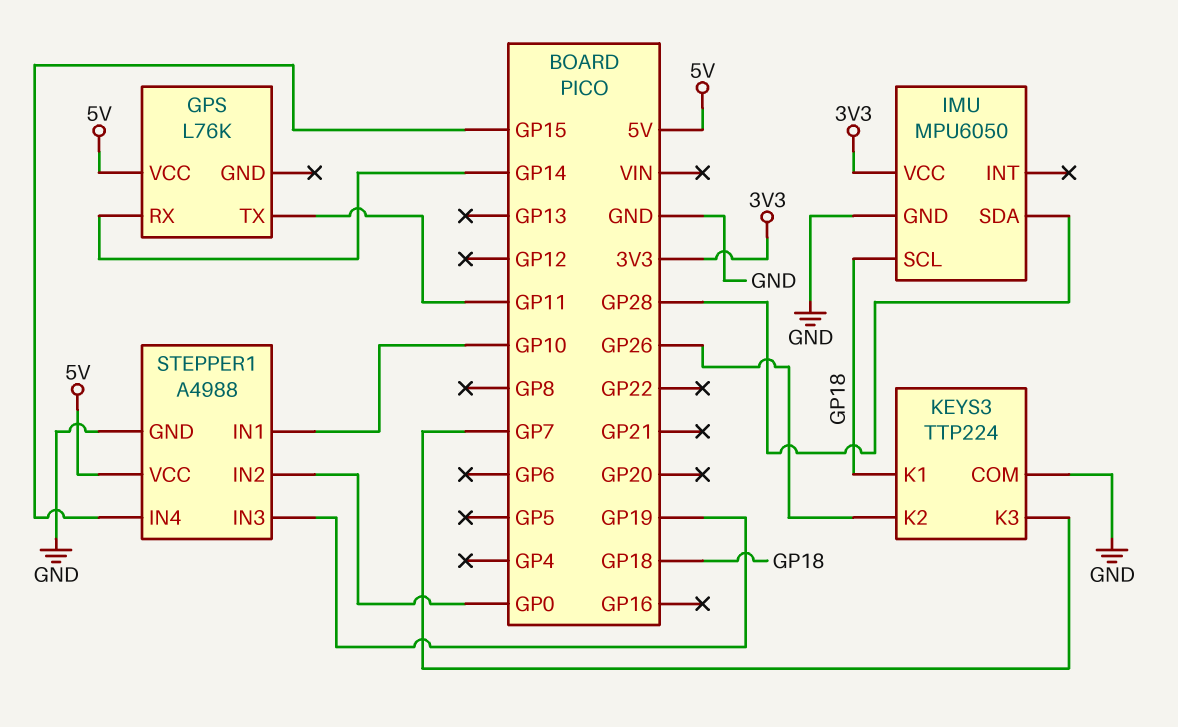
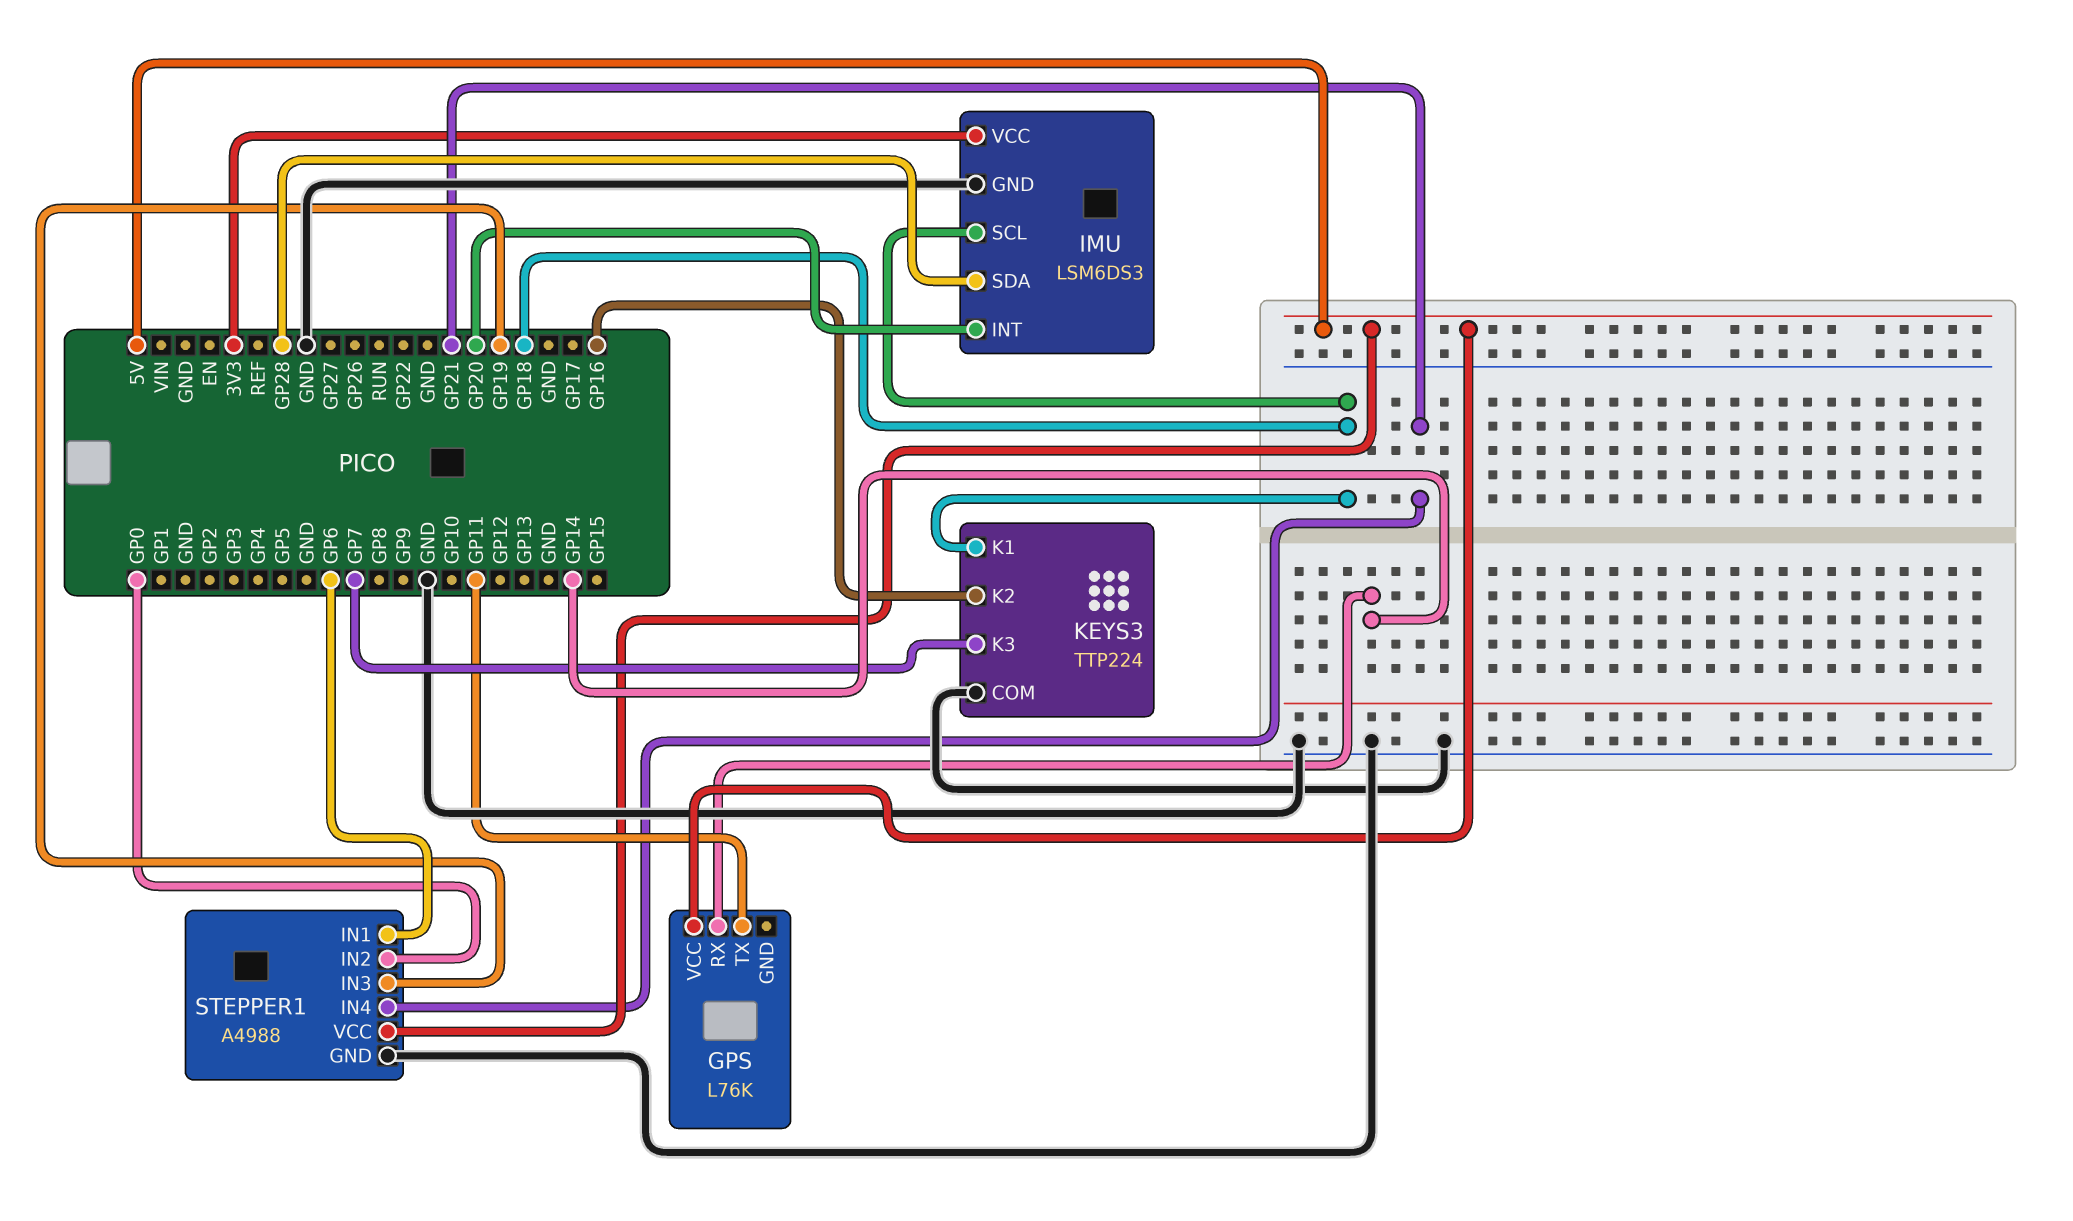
IMU: MPU6050 -> LSM6DS3
IMU pin INT: none -> GP20
KEYS3 pin K2: GP26 -> GP16
STEPPER1 pin IN1: GP10 -> GP6
STEPPER1 pin IN4: GP15 -> GP21

